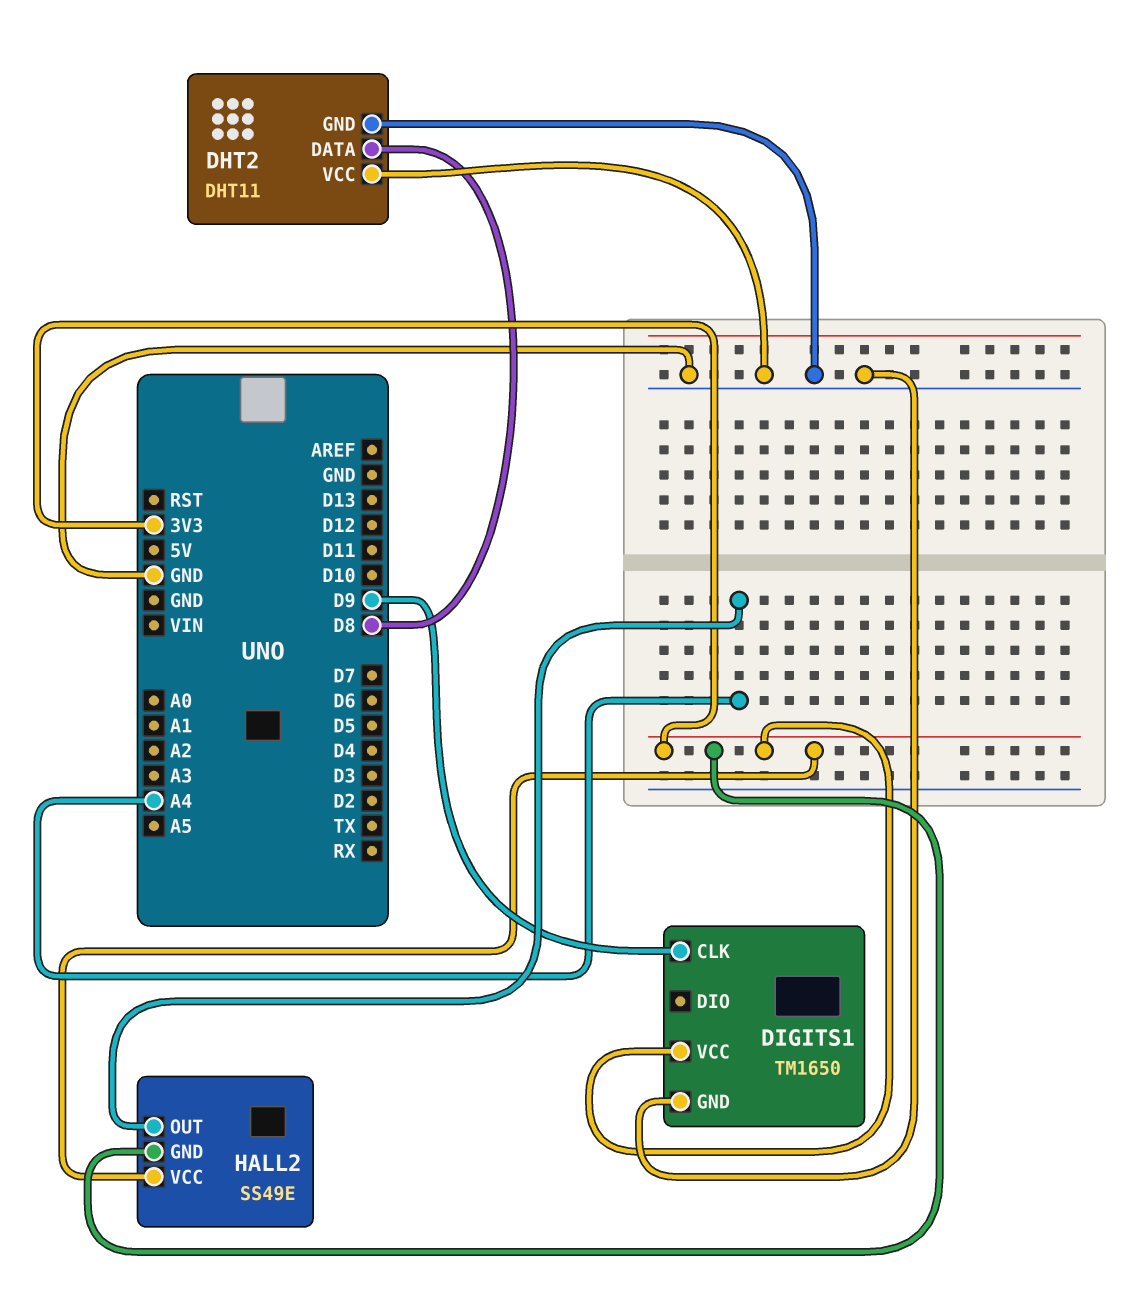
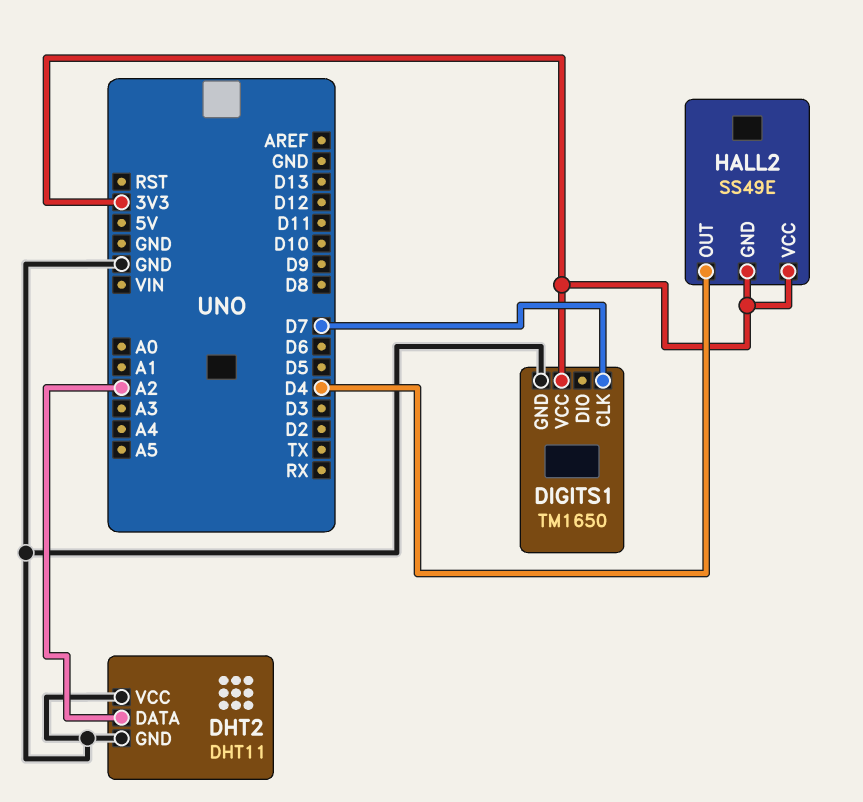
DHT2 pin DATA: D8 -> A2
DIGITS1 pin CLK: D9 -> D7
HALL2 pin OUT: A4 -> D4

